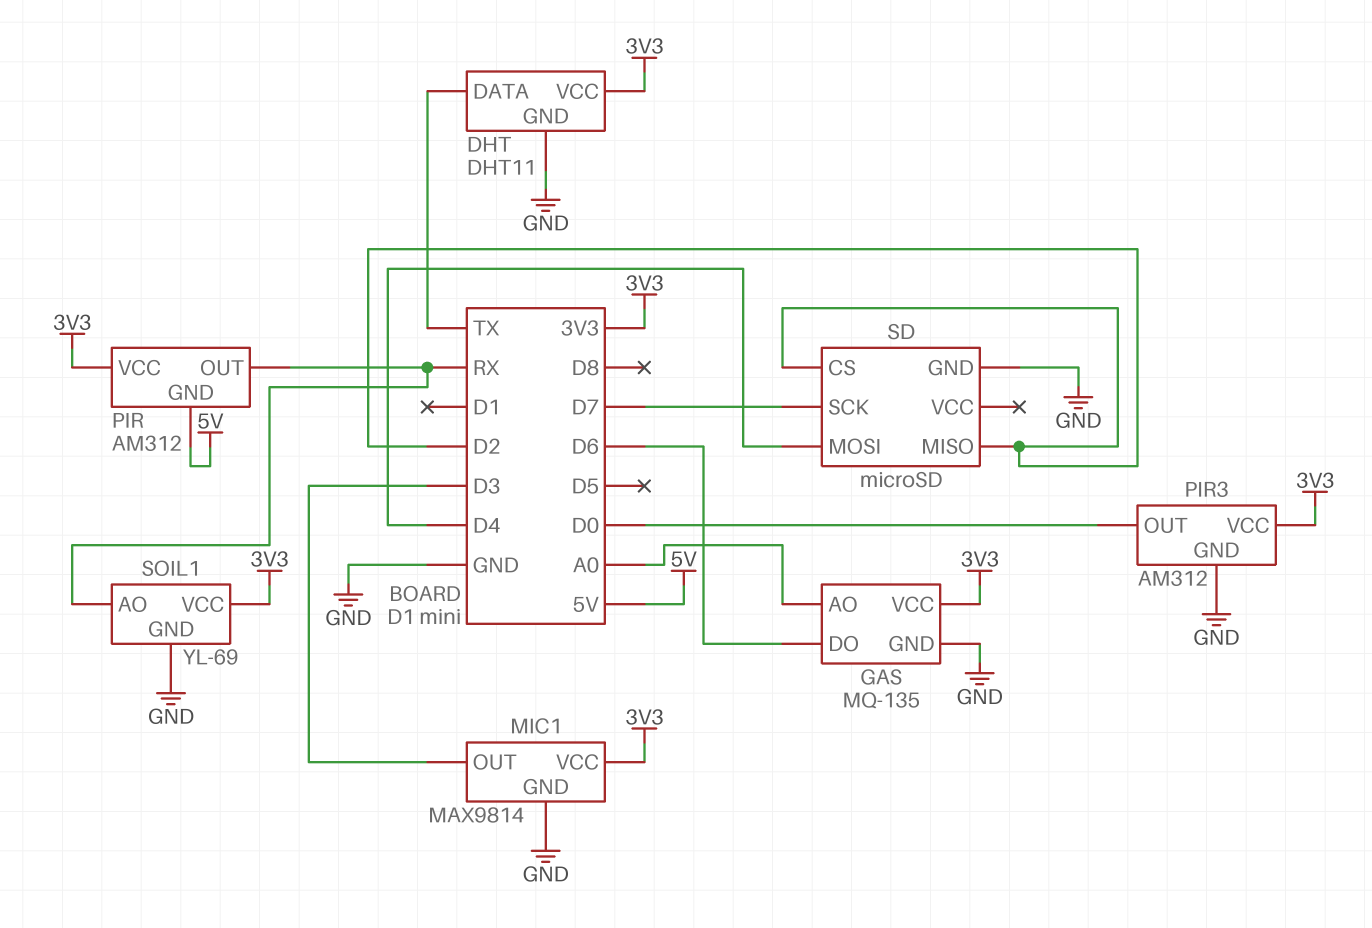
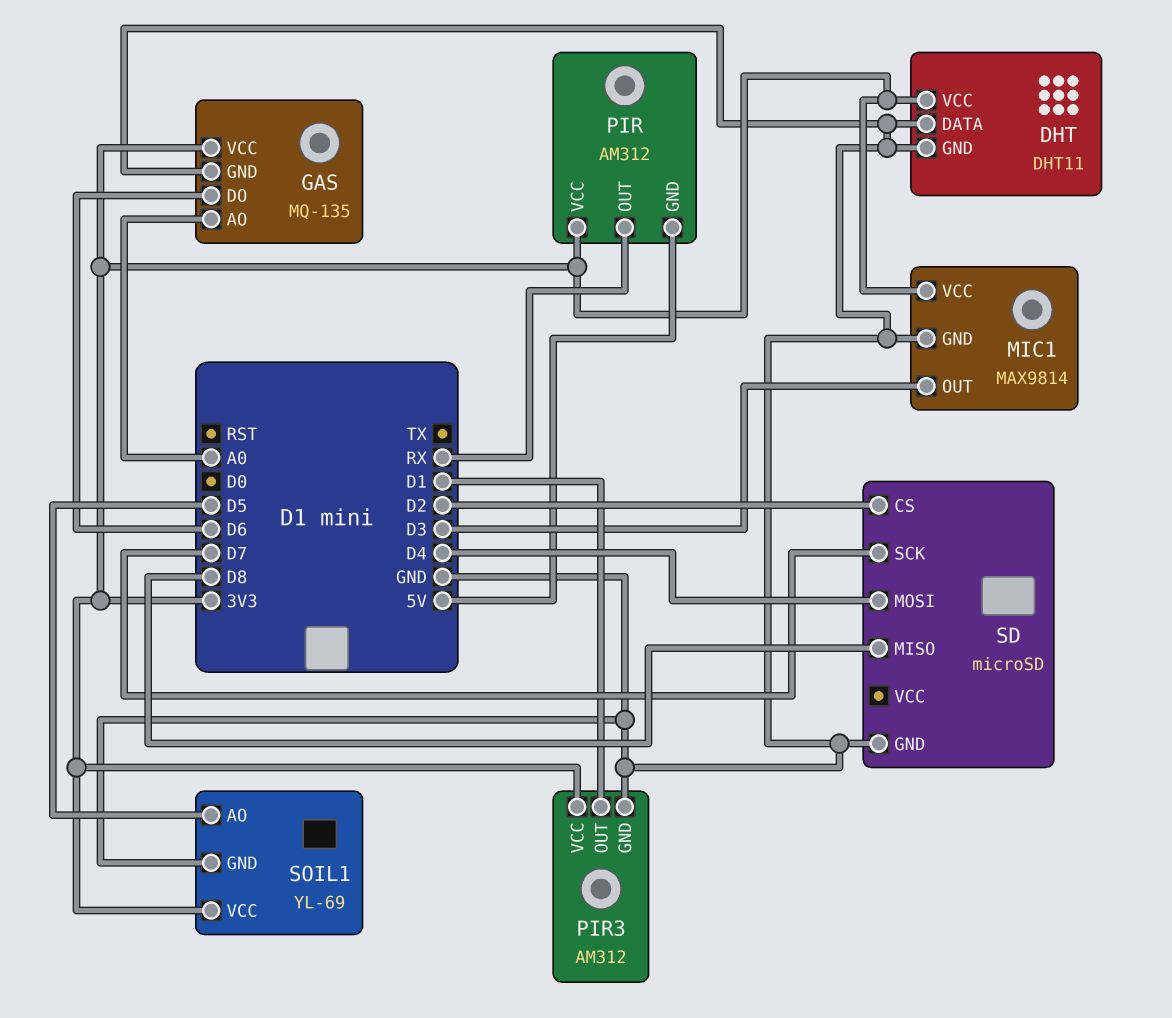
DHT pin DATA: TX -> GND
PIR3 pin OUT: D0 -> D1
SD pin MISO: D2 -> D8
SOIL1 pin AO: RX -> D5

